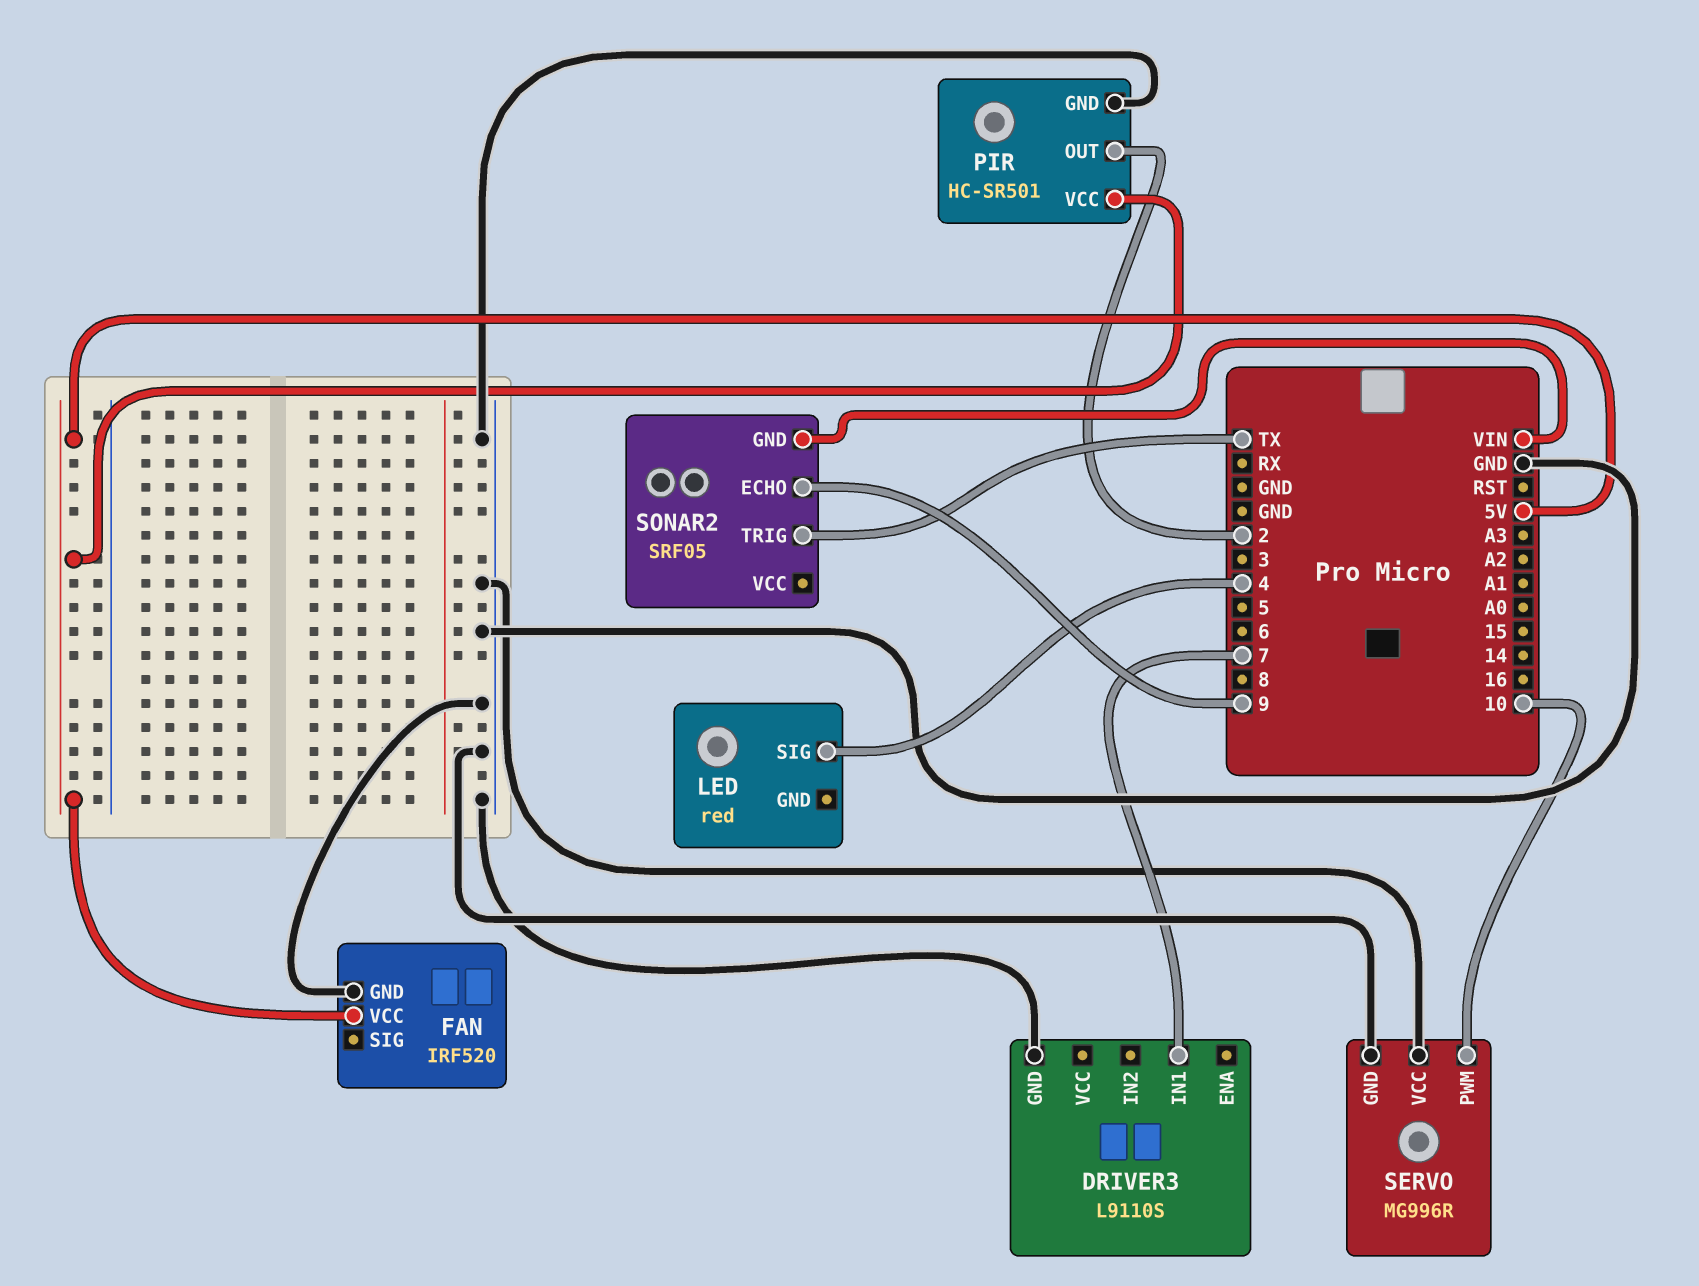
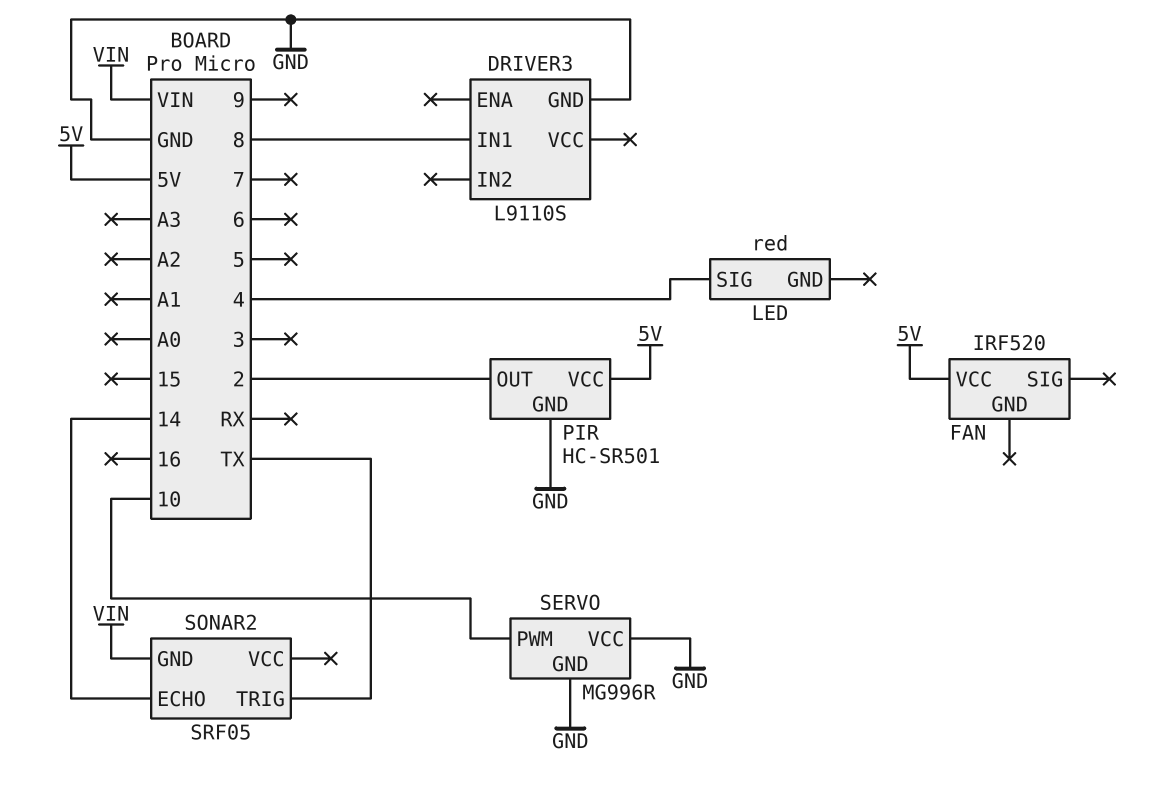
DRIVER3 pin IN1: 7 -> 8
FAN pin GND: GND -> none
SONAR2 pin ECHO: 9 -> 14

